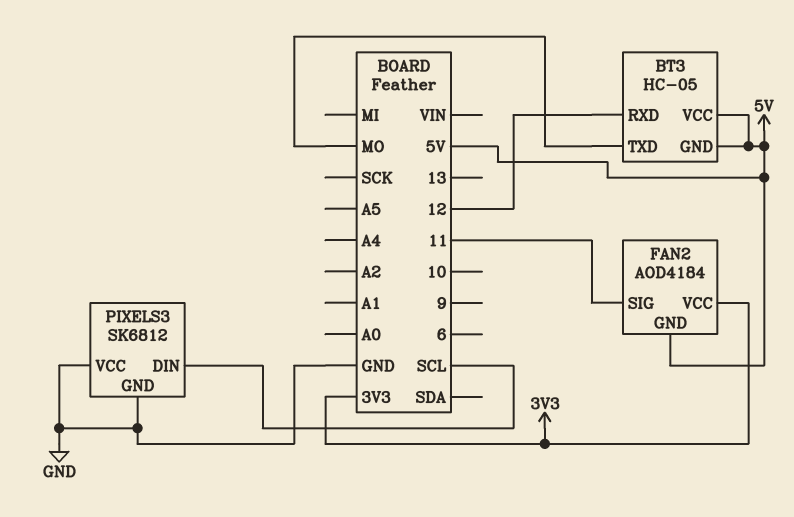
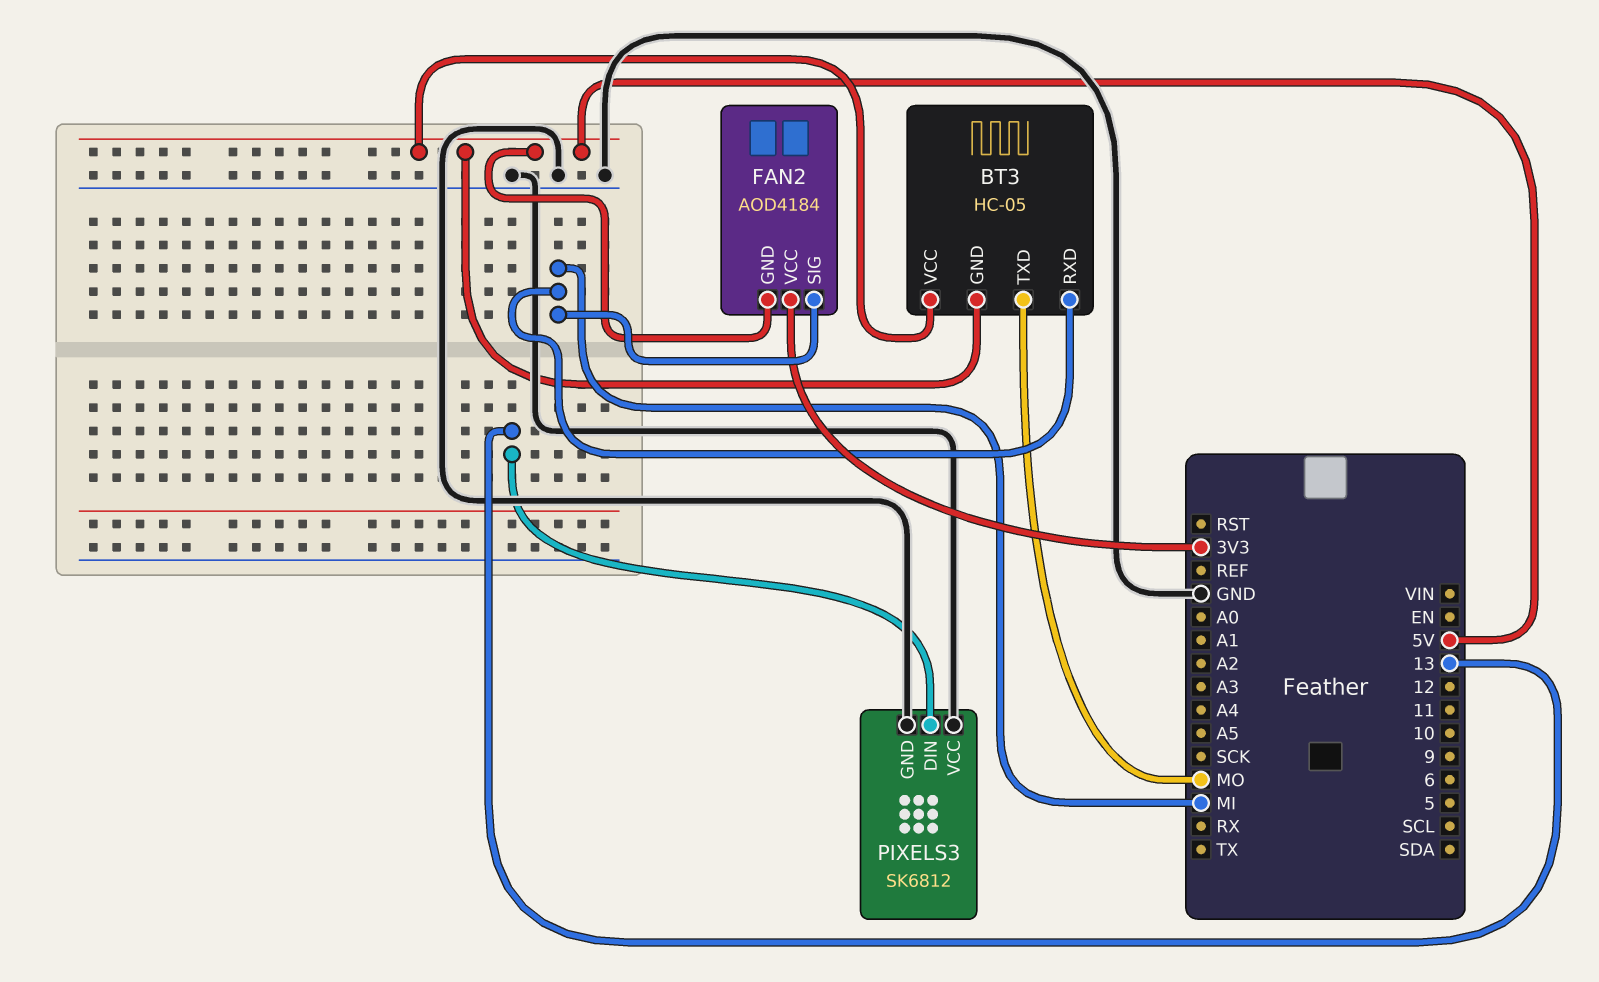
BT3 pin RXD: 12 -> MI
FAN2 pin SIG: 11 -> MI
PIXELS3 pin DIN: SCL -> 13

